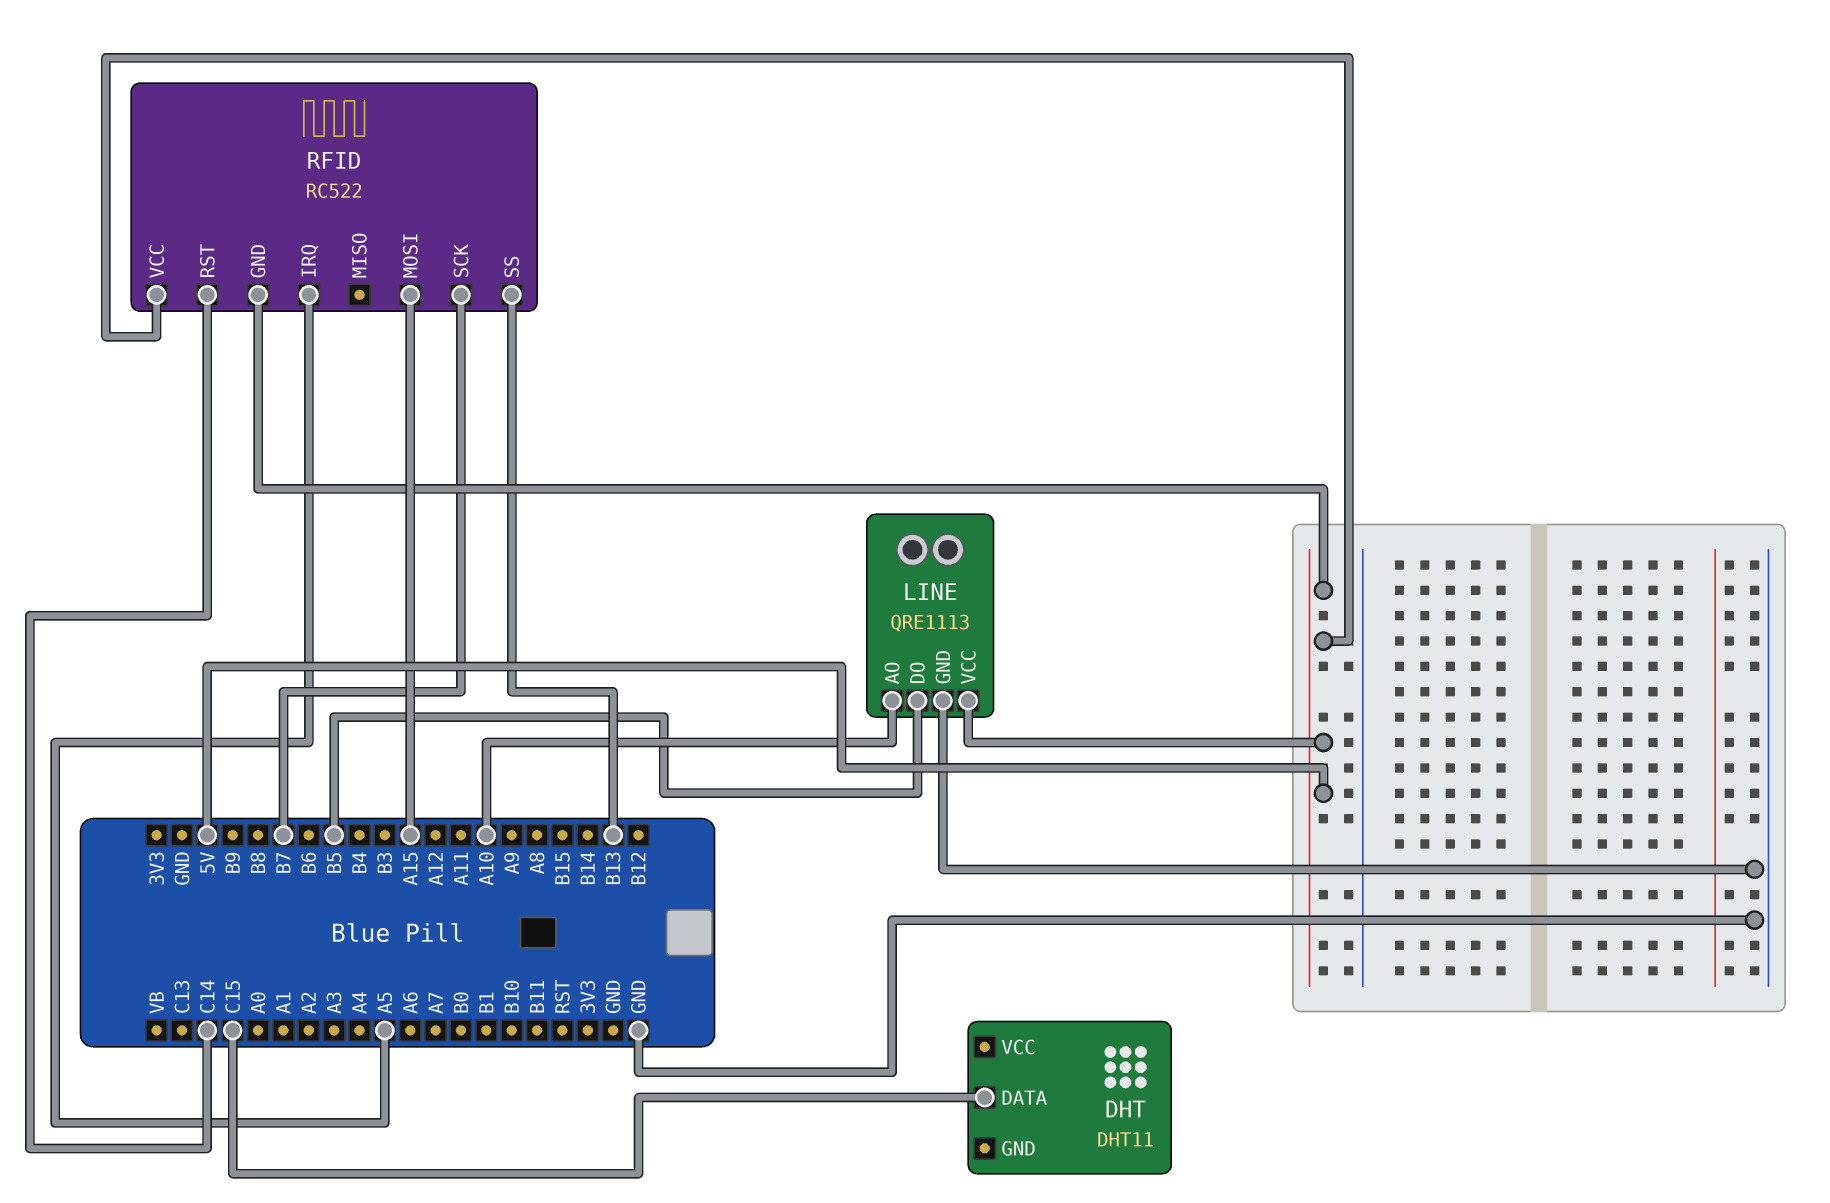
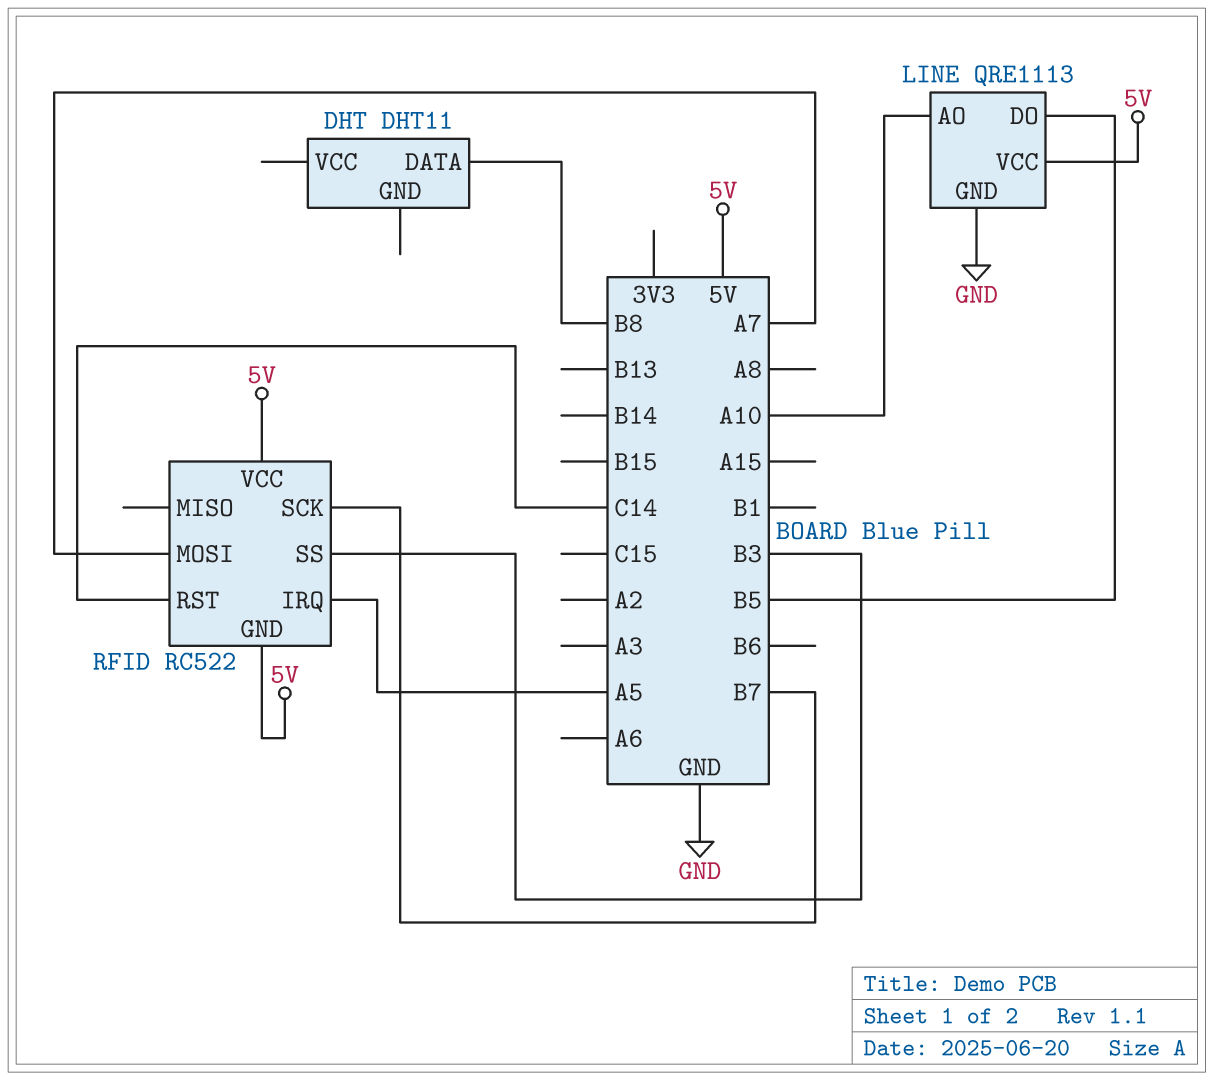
DHT pin DATA: C15 -> B8
RFID pin MOSI: A15 -> A7
RFID pin SS: B13 -> B3

